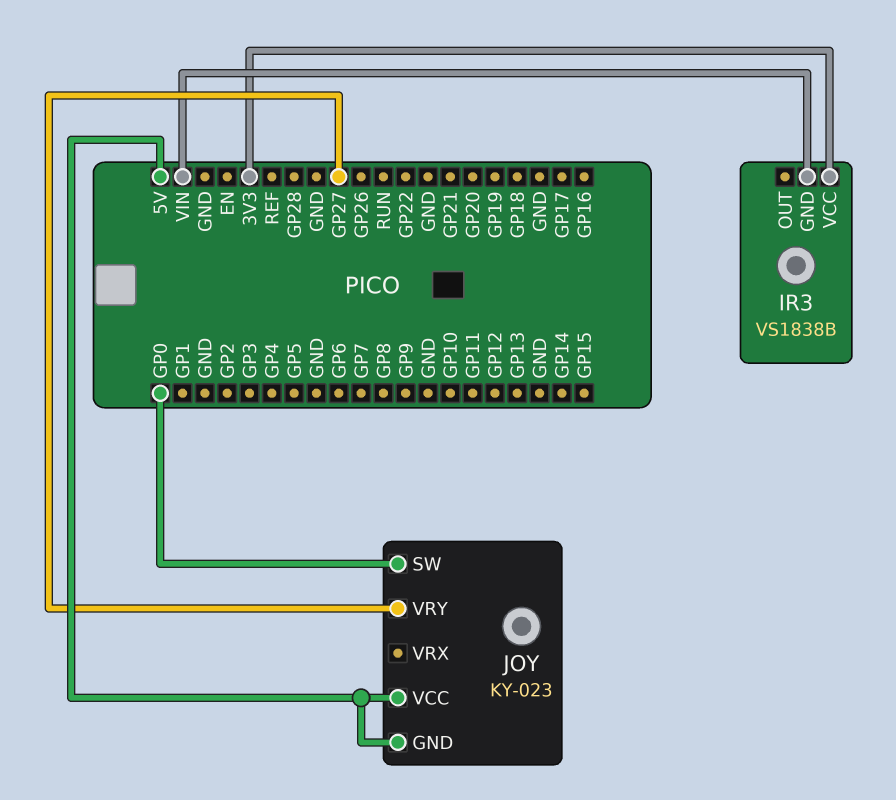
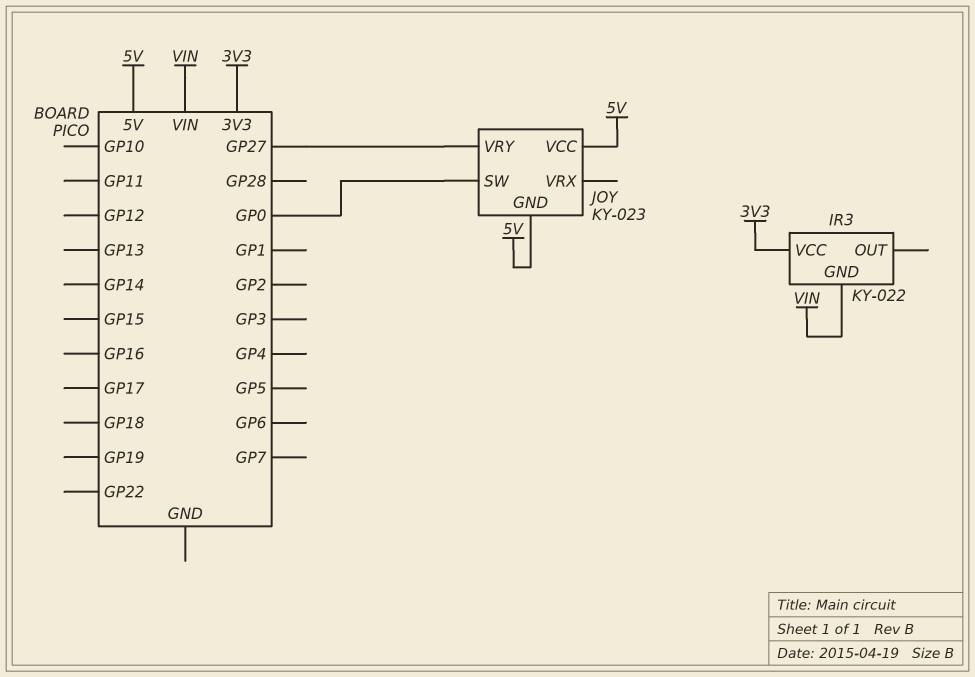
IR3: VS1838B -> KY-022

